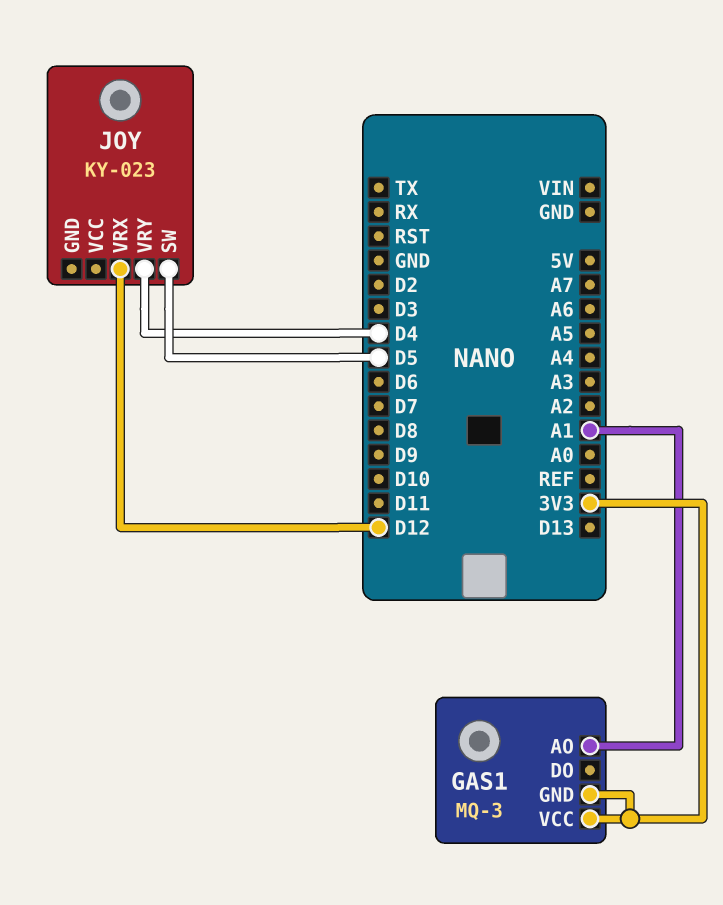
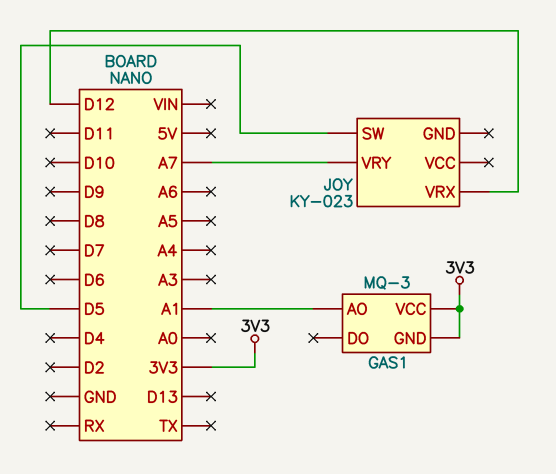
JOY pin VRY: D4 -> A7

